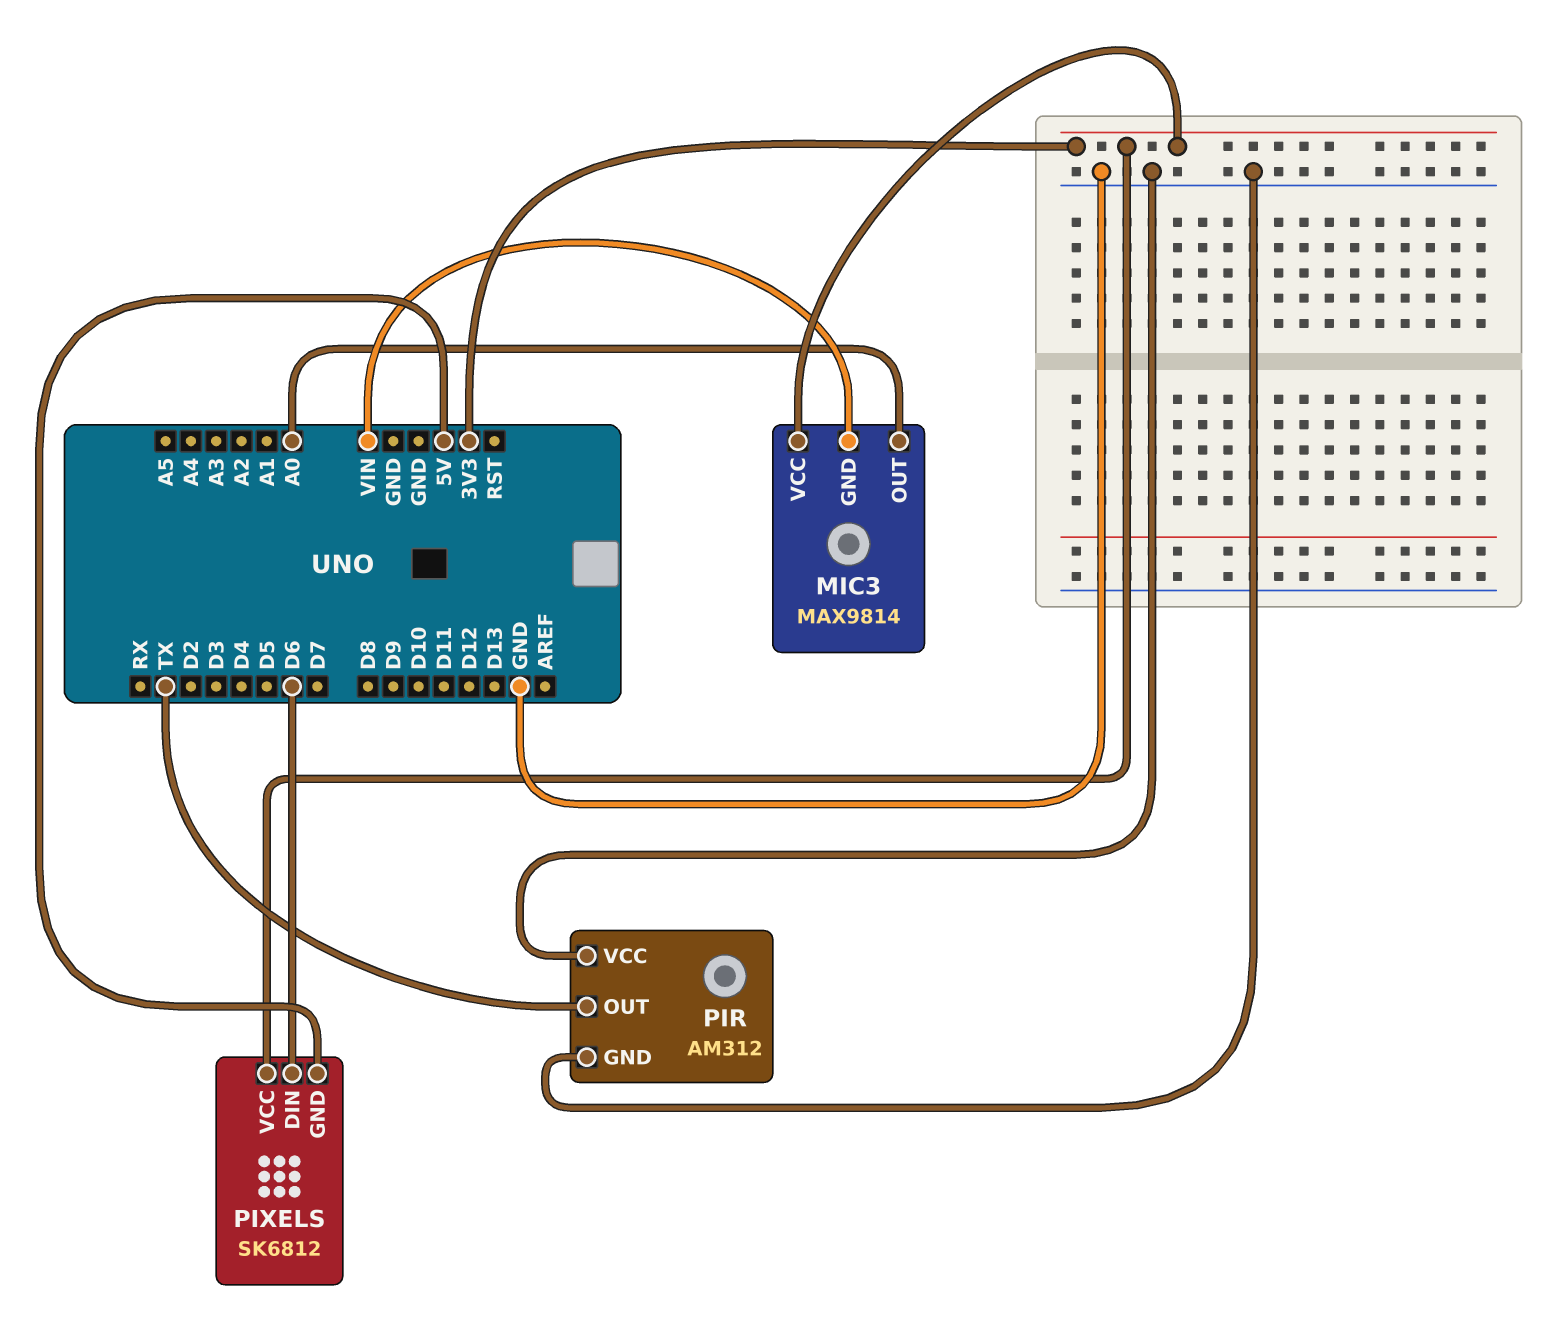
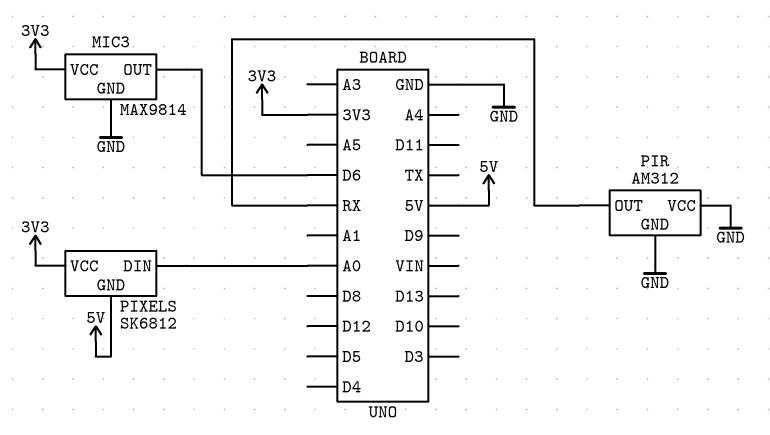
MIC3 pin GND: VIN -> GND
MIC3 pin OUT: A0 -> D6
PIR pin OUT: TX -> RX
PIXELS pin DIN: D6 -> A0

